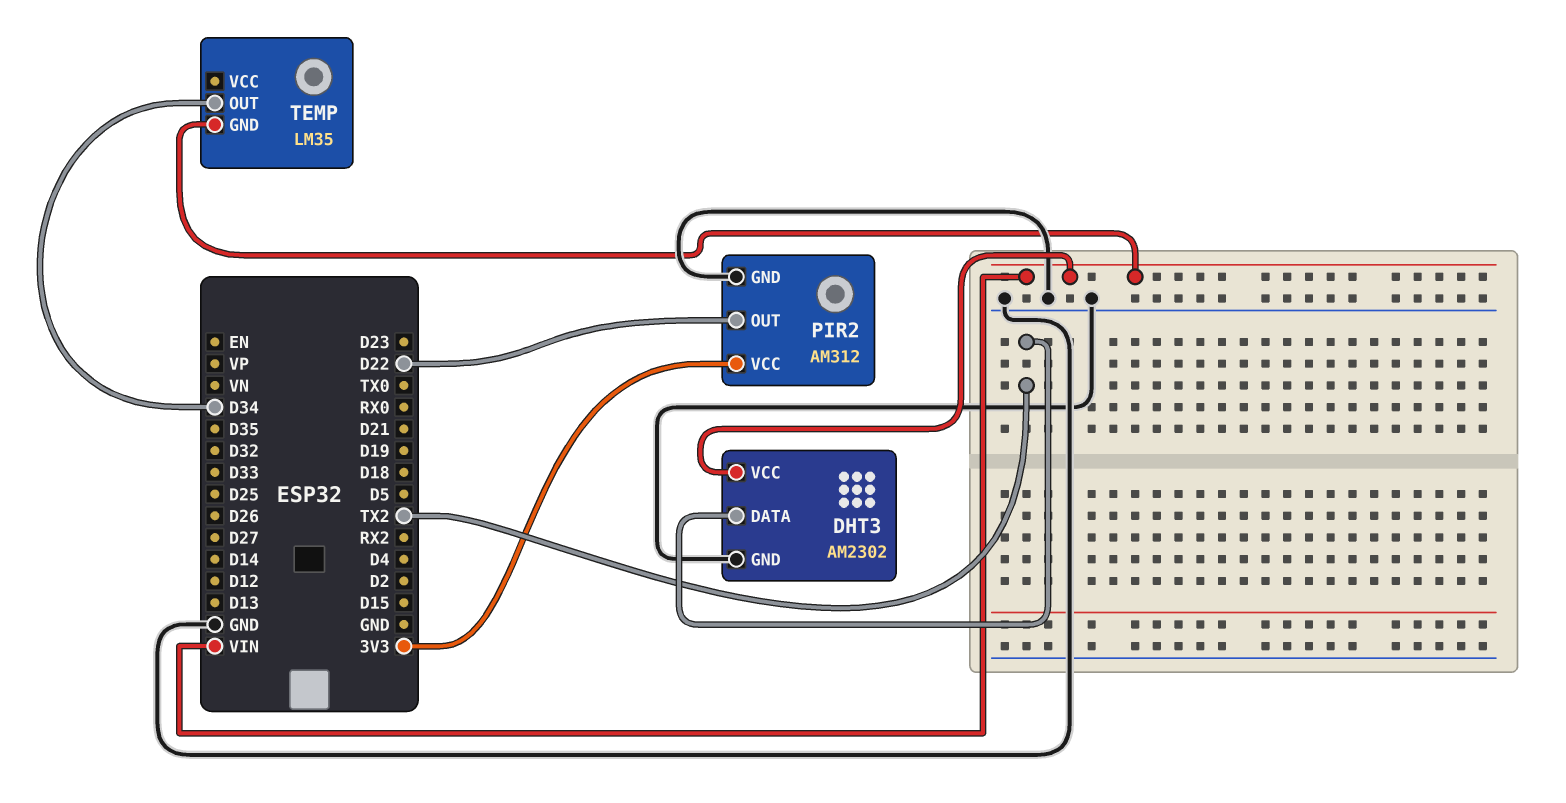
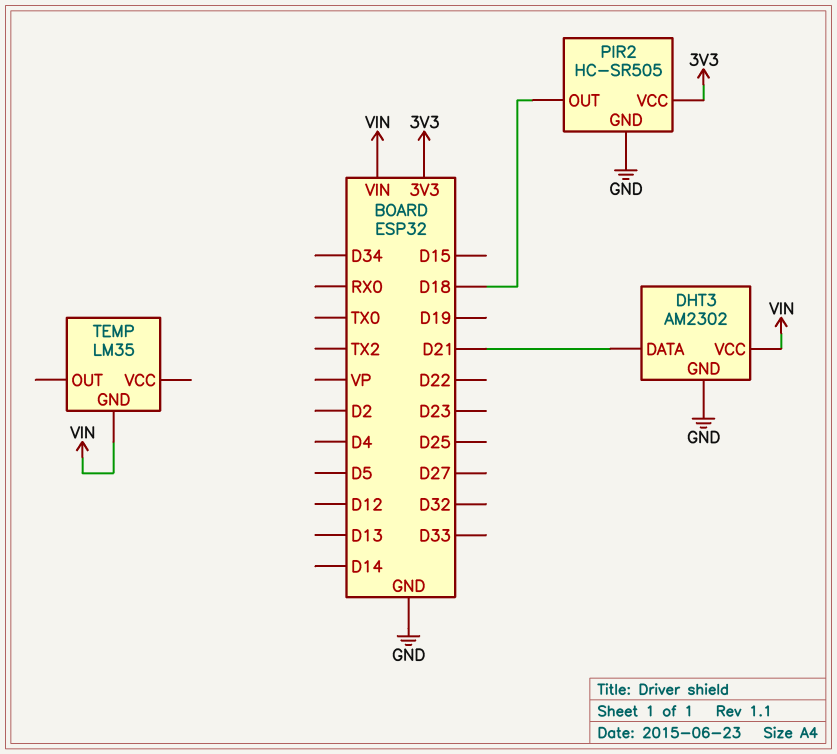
DHT3 pin DATA: TX2 -> D21
PIR2: AM312 -> HC-SR505
PIR2 pin OUT: D22 -> D18
TEMP pin OUT: D34 -> none

